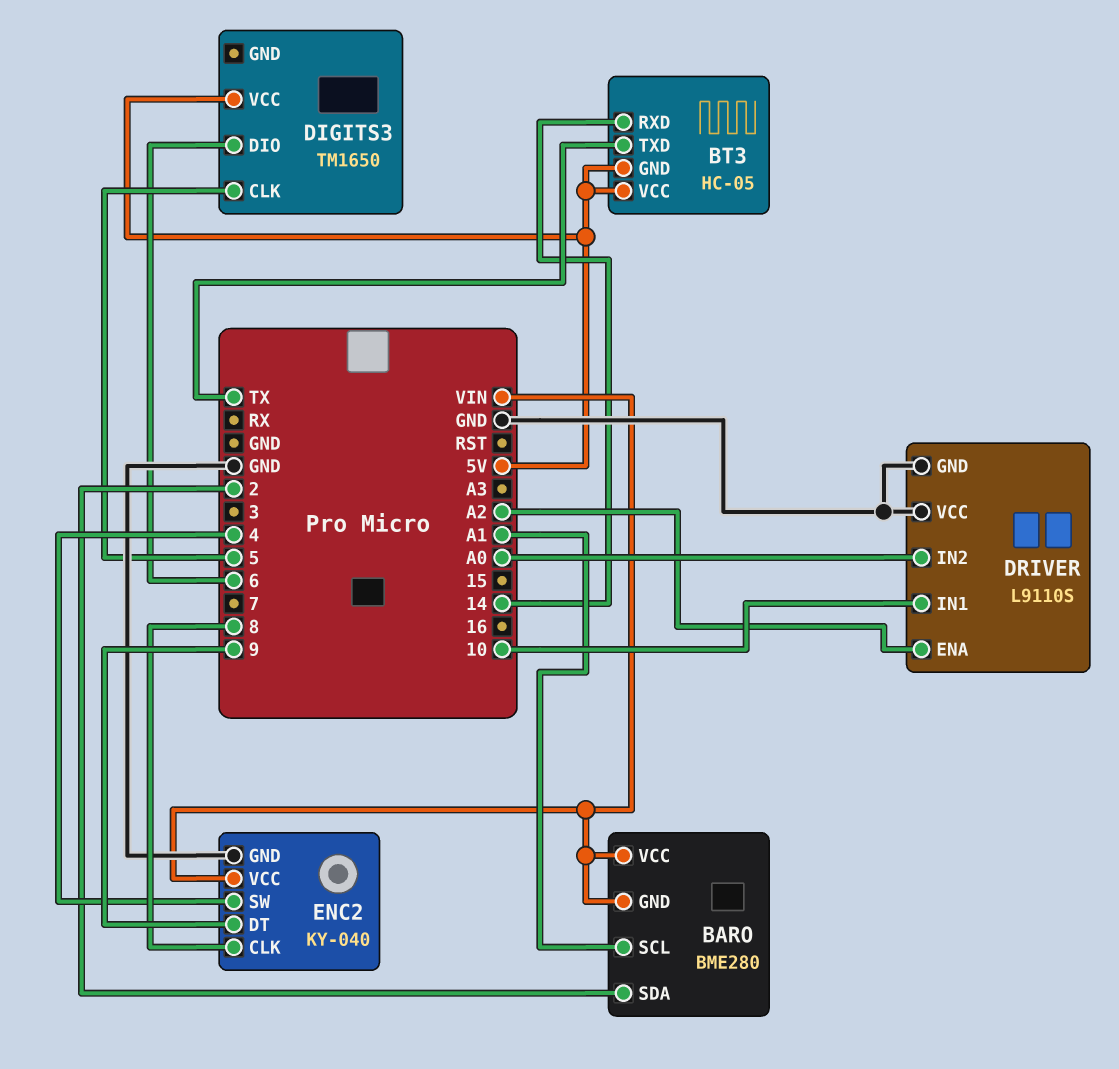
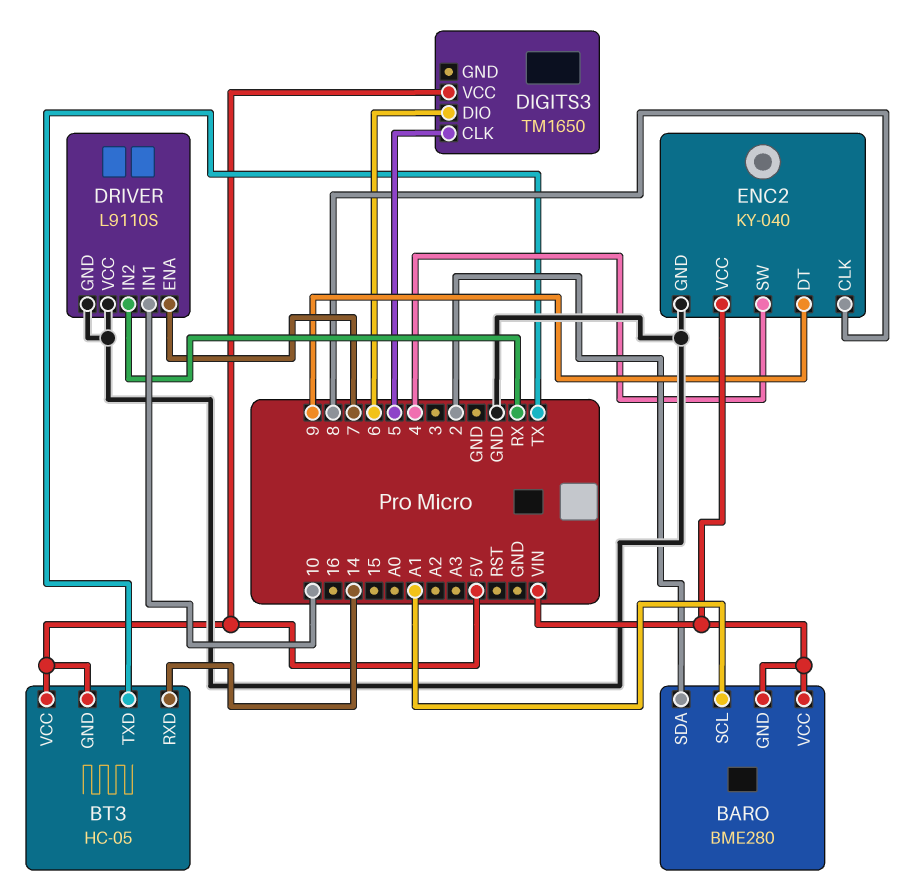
DRIVER pin ENA: A2 -> 7
DRIVER pin IN2: A0 -> RX

